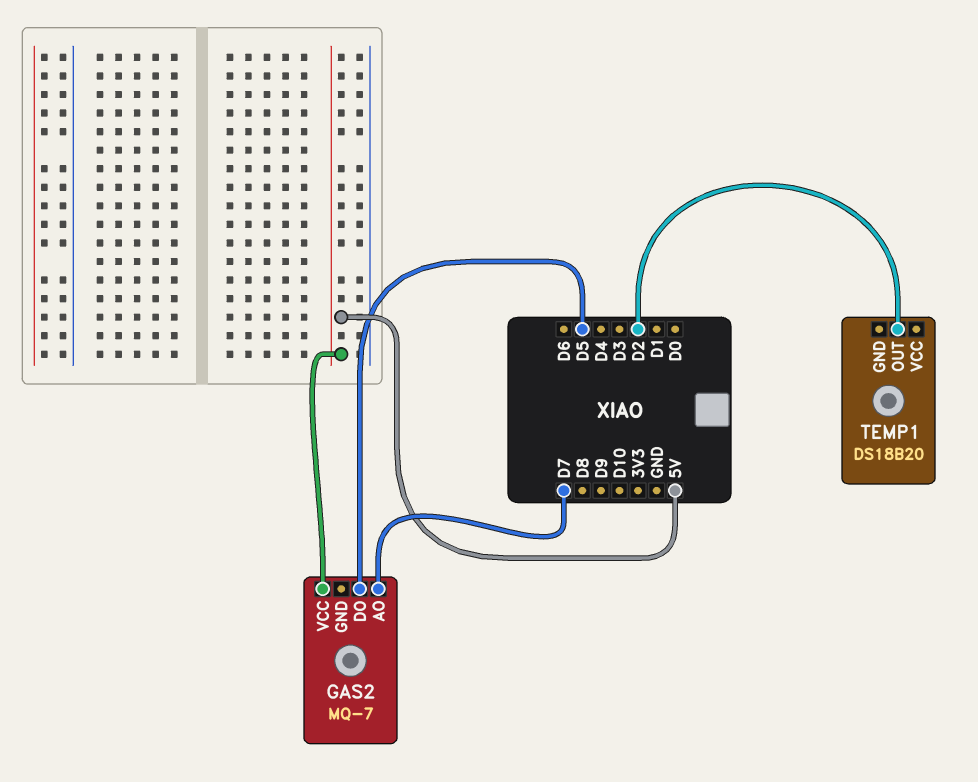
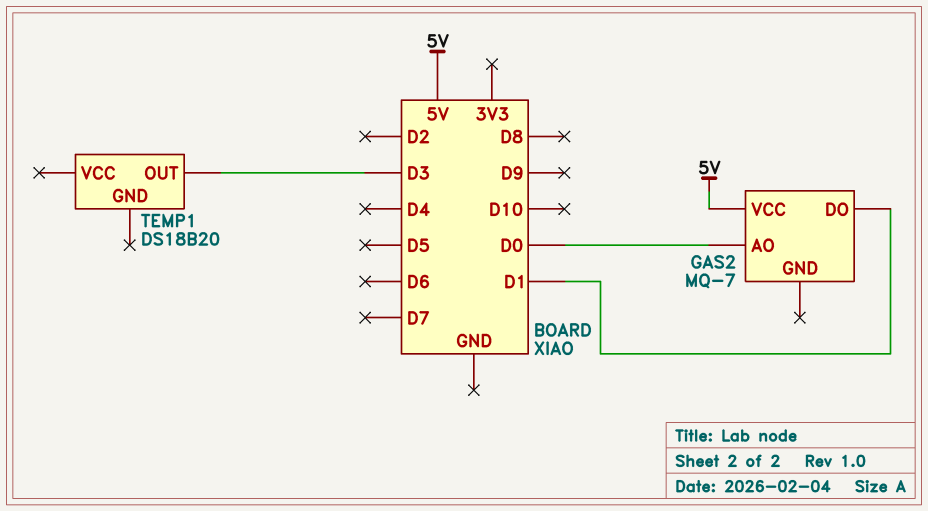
GAS2 pin AO: D7 -> D0
GAS2 pin DO: D5 -> D1
TEMP1 pin OUT: D2 -> D3

